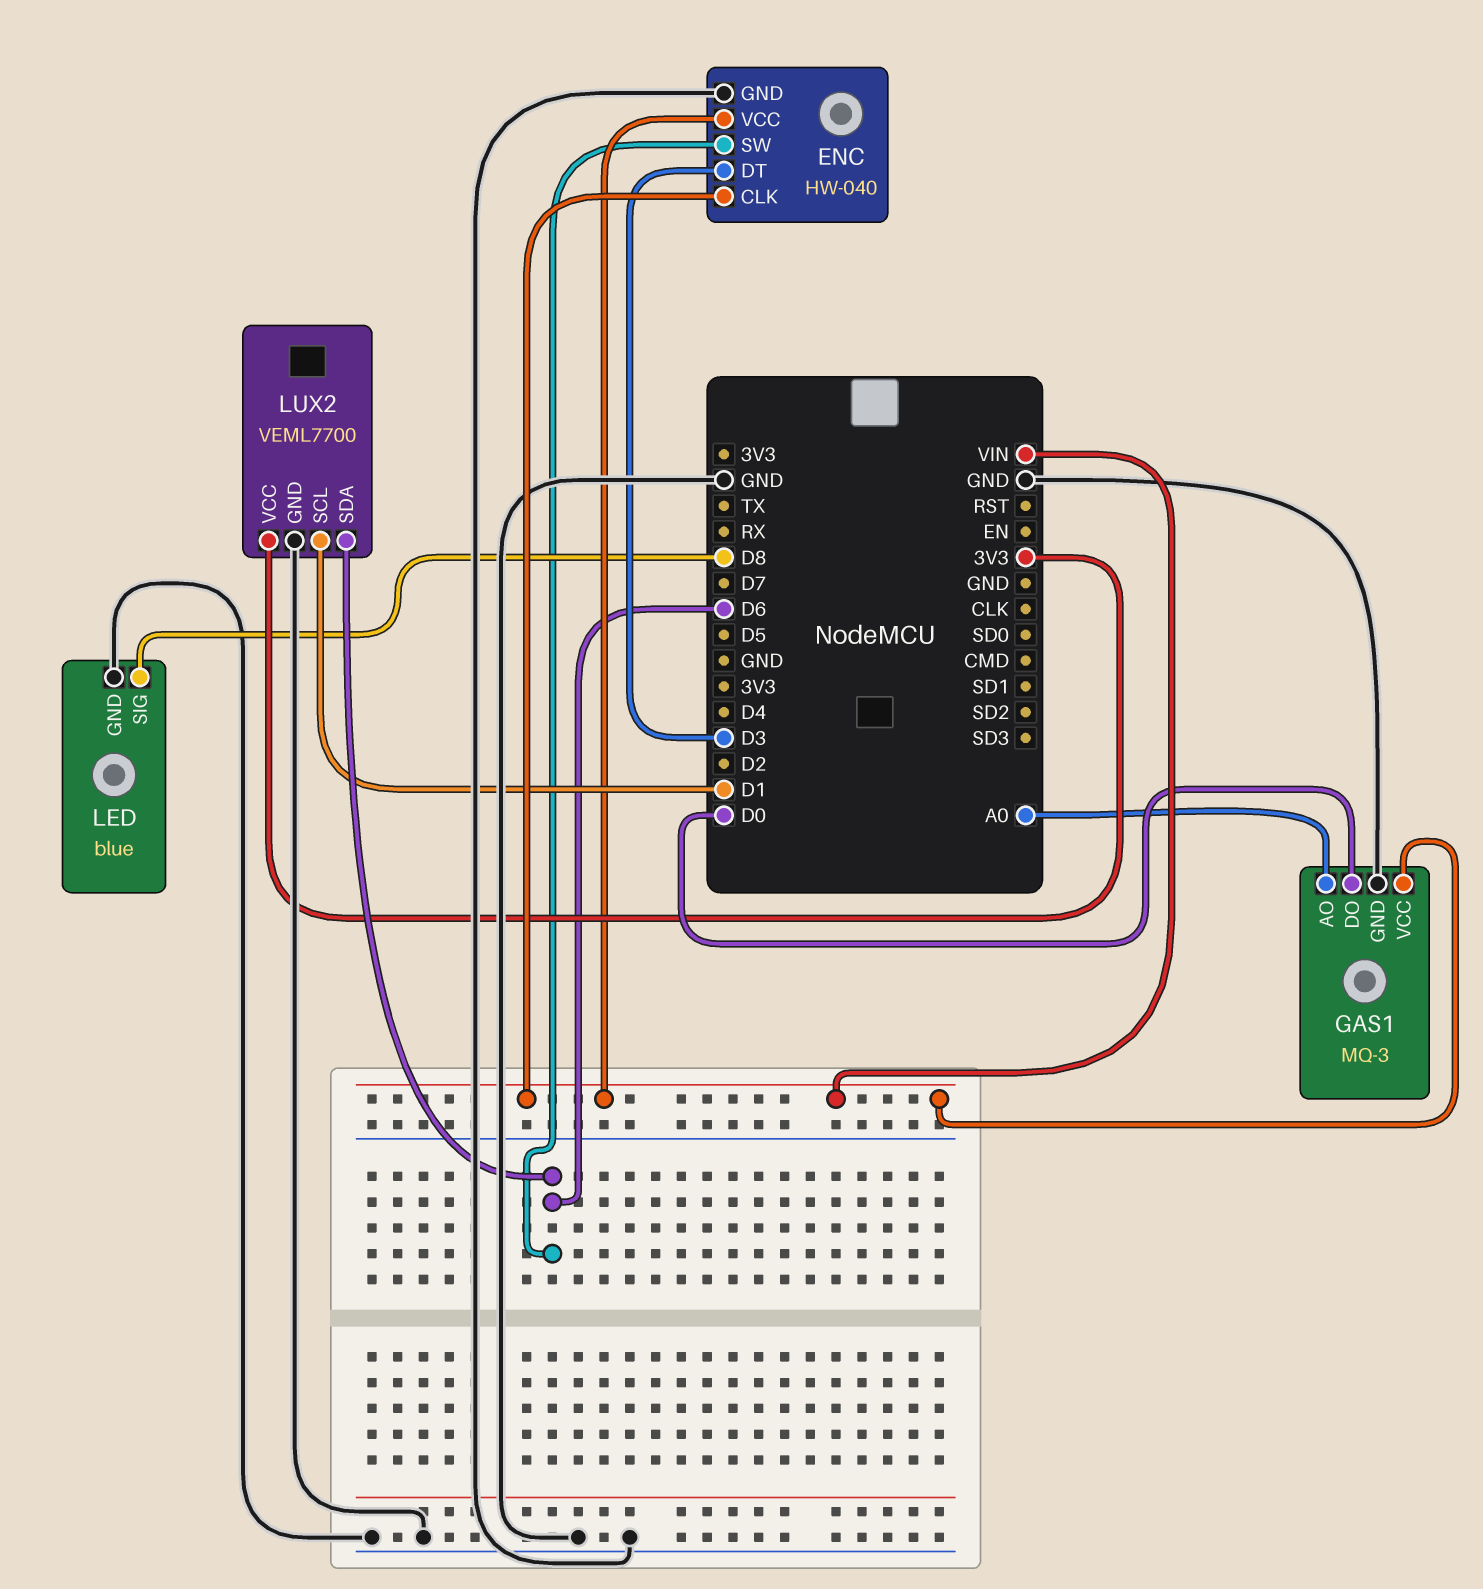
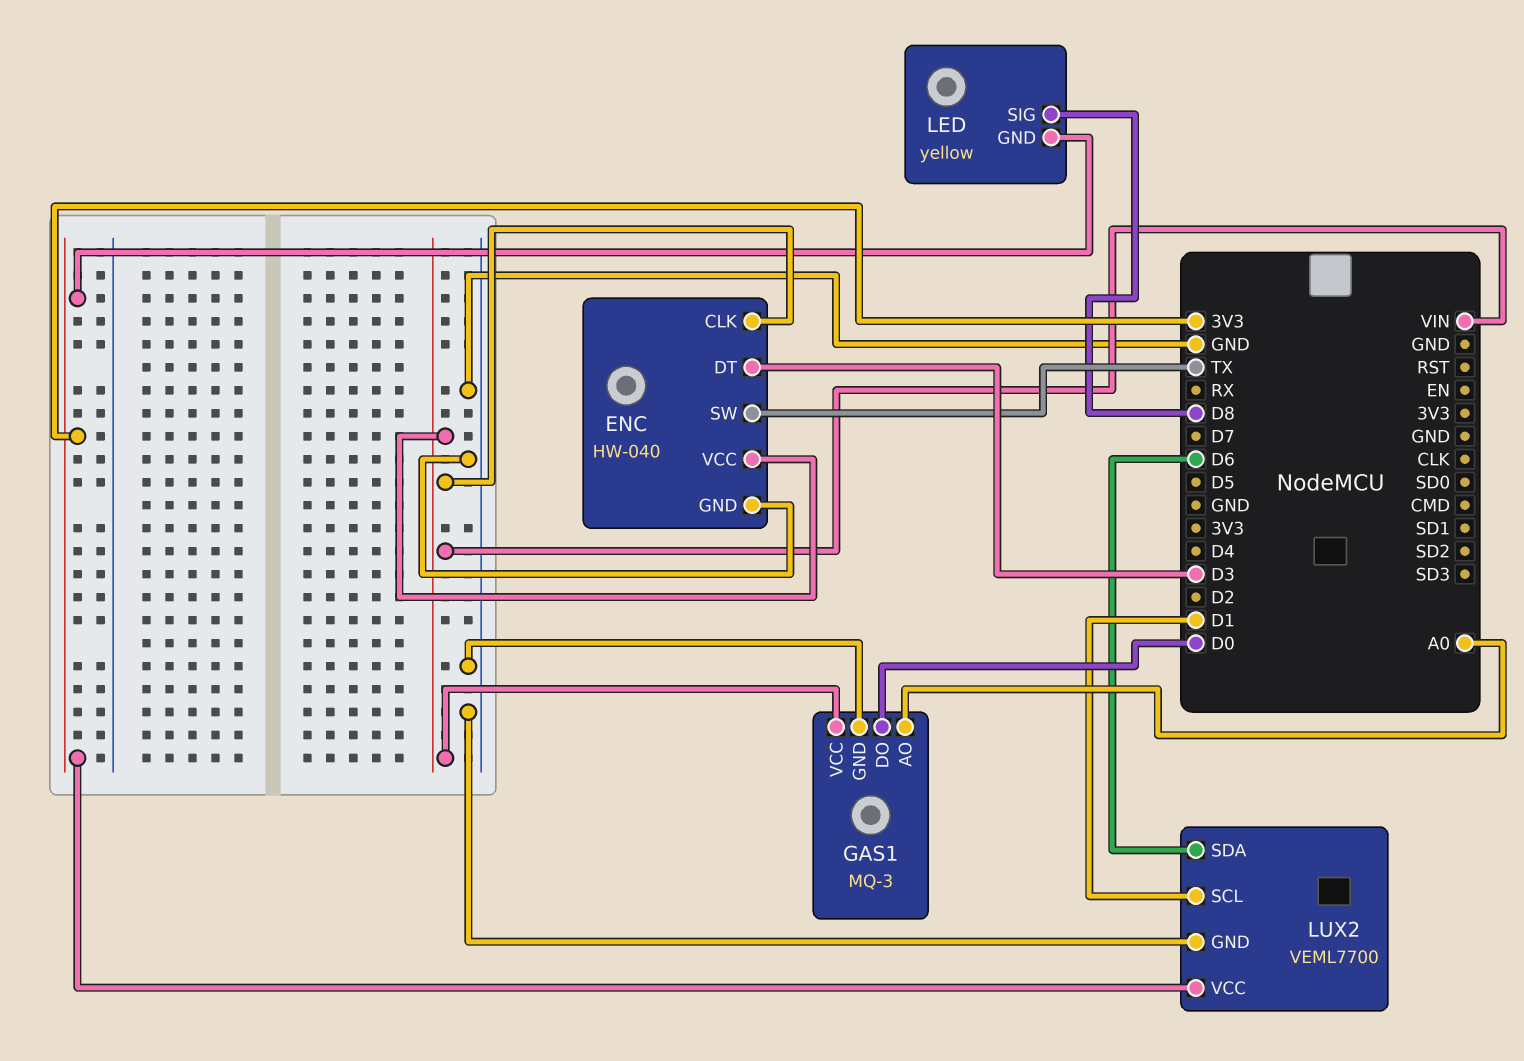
ENC pin SW: D6 -> TX
LED: blue -> yellow
LED pin GND: GND -> 3V3

